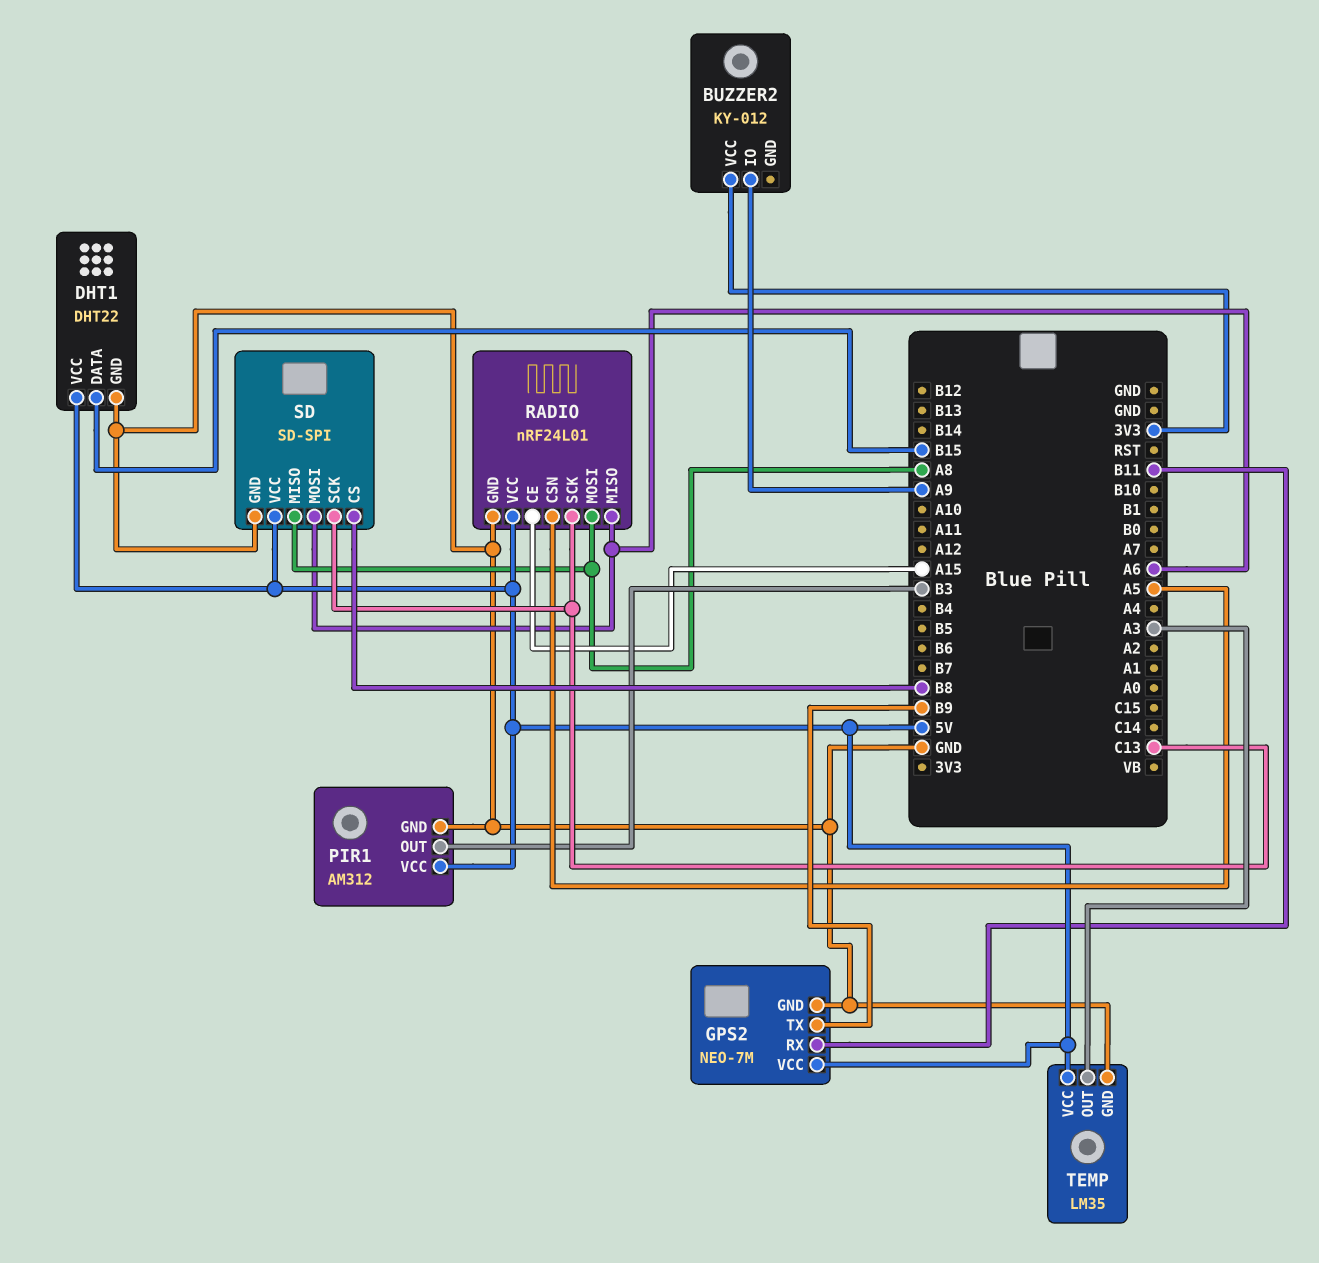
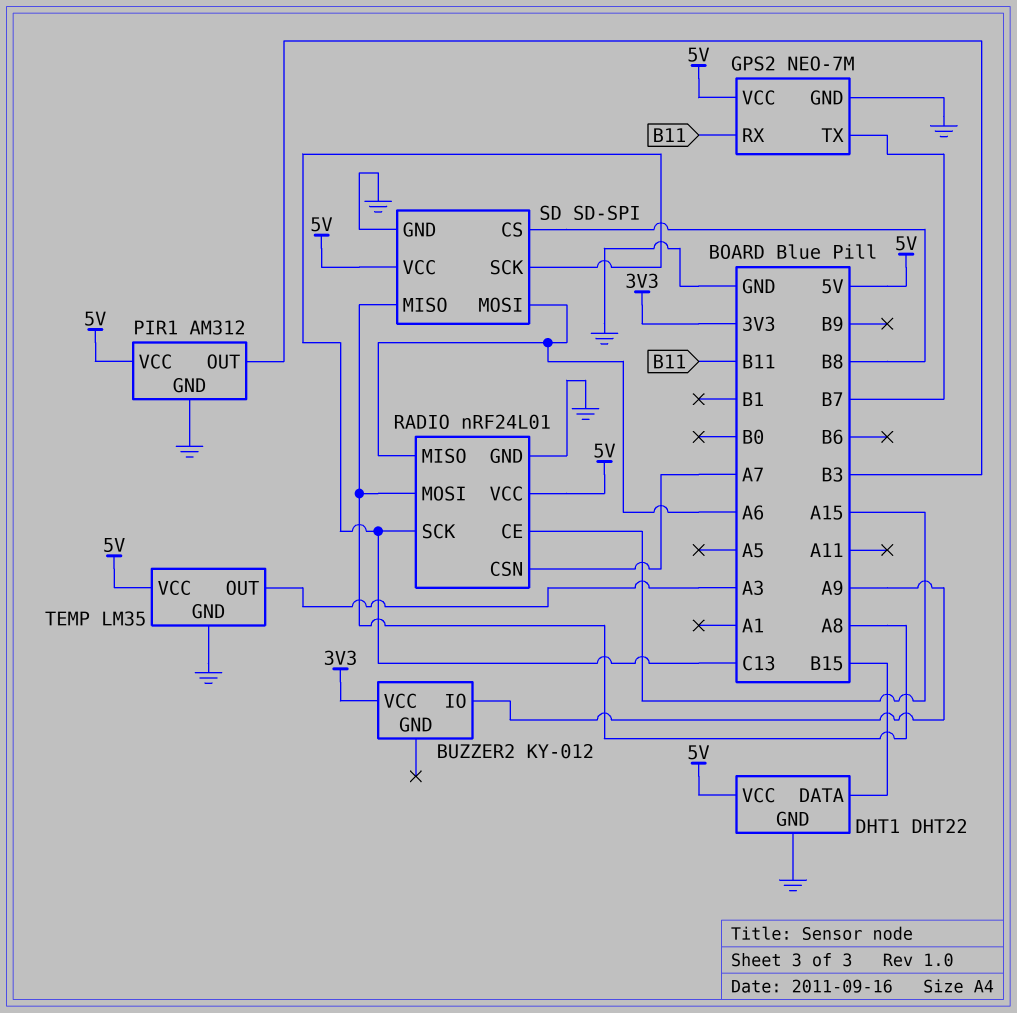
GPS2 pin TX: B9 -> B7
RADIO pin CSN: A5 -> A7

